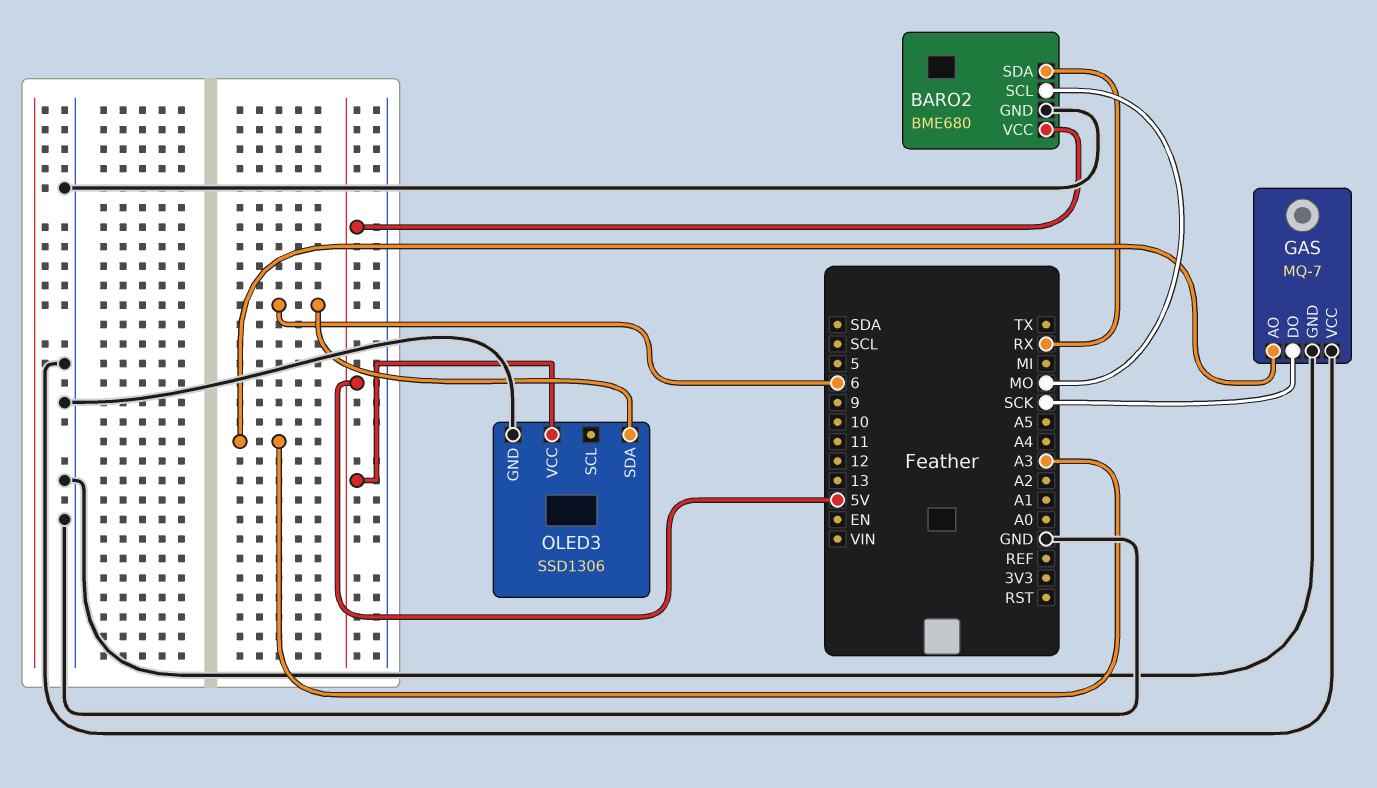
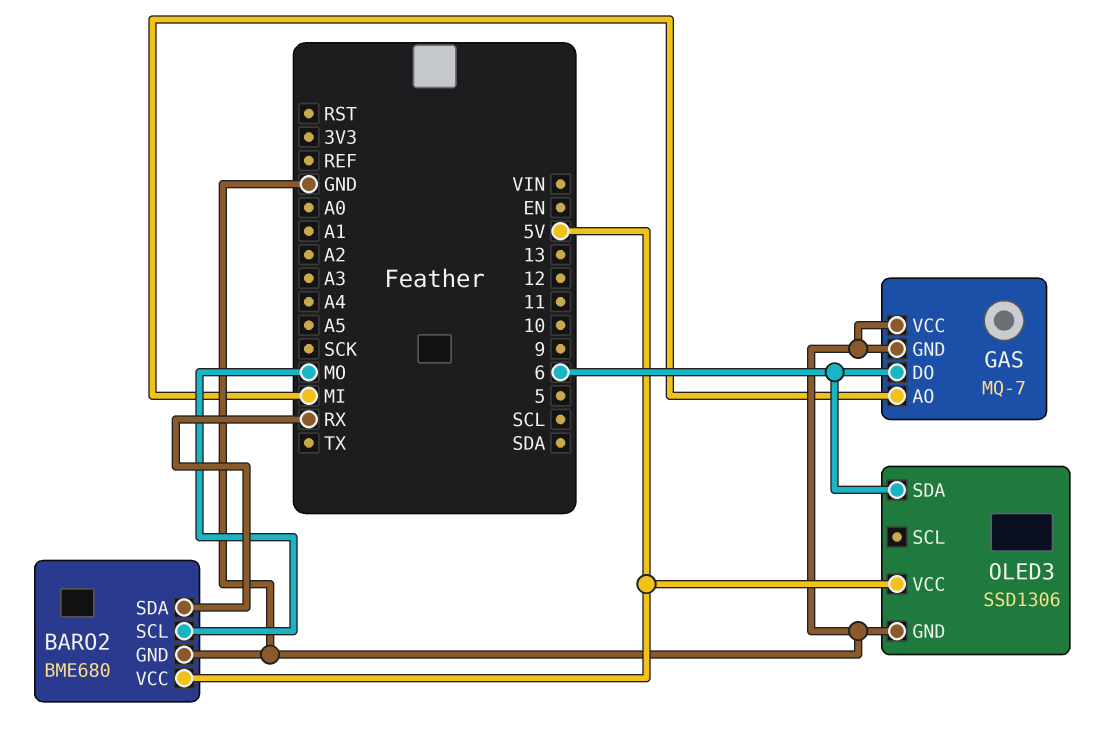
GAS pin AO: A3 -> MI
GAS pin DO: SCK -> 6

